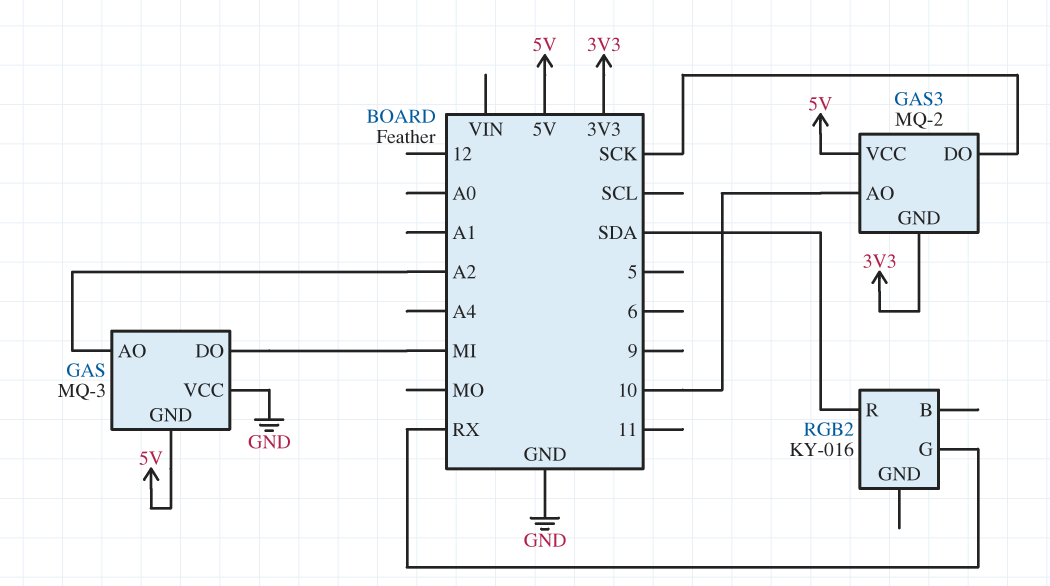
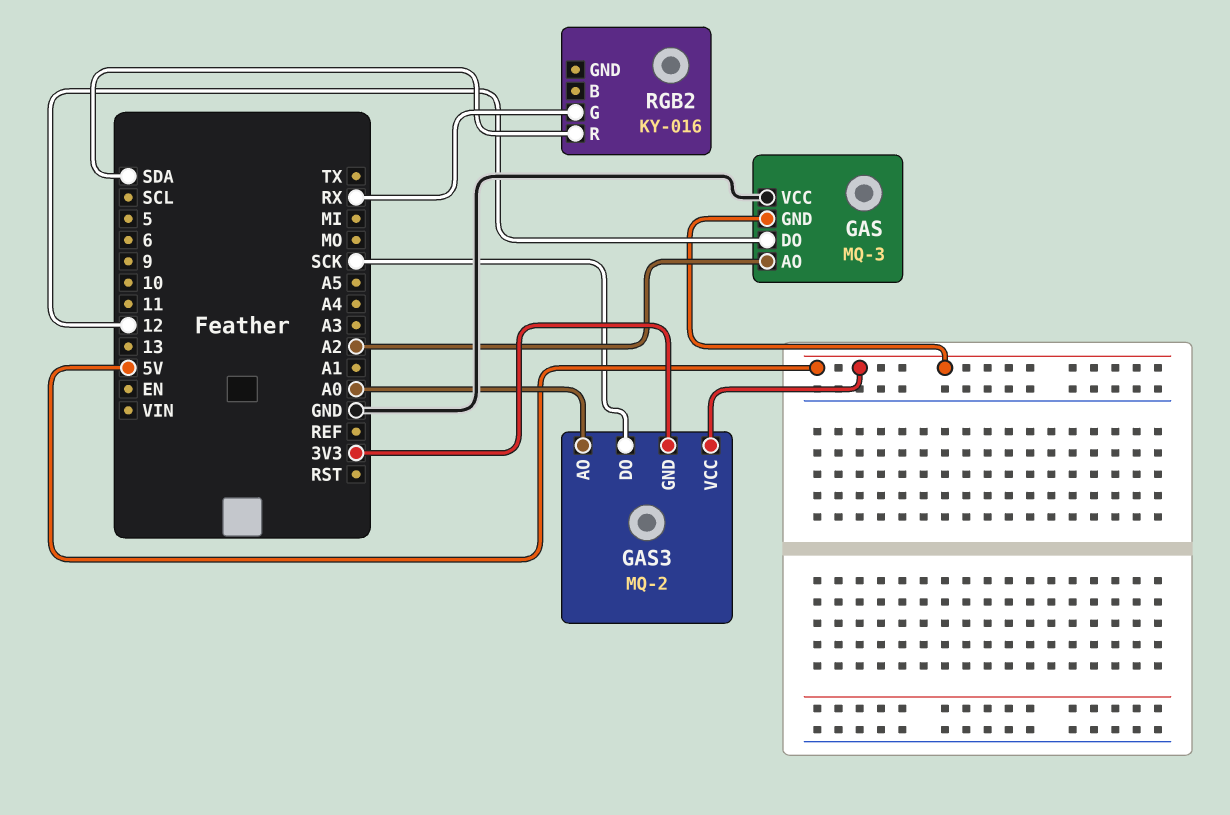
GAS pin DO: MI -> 12
GAS3 pin AO: 10 -> A0

